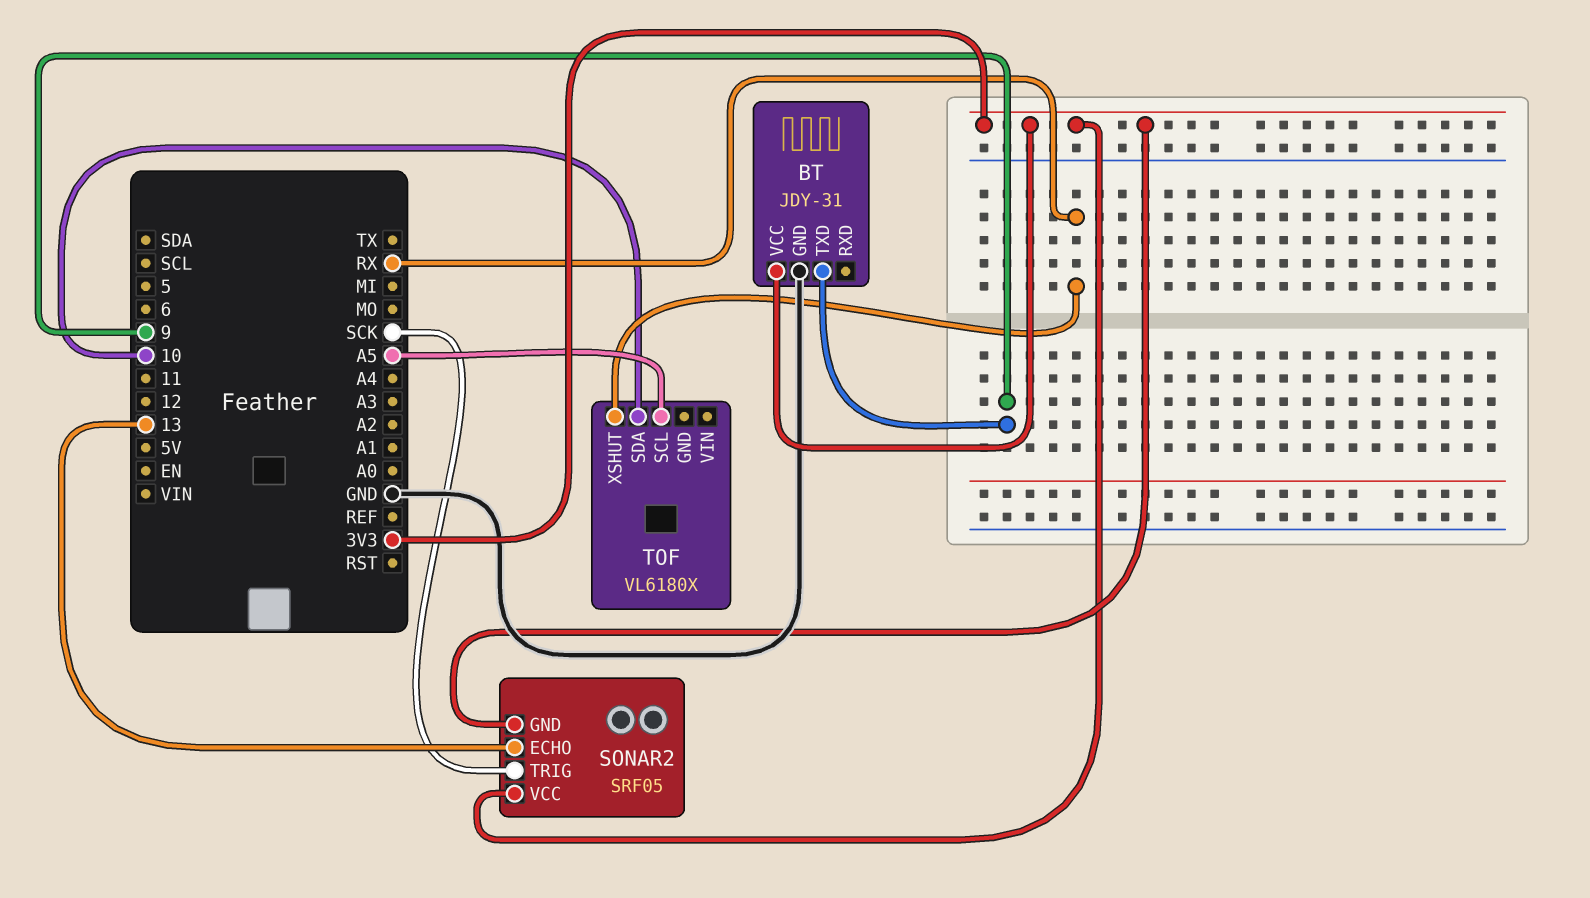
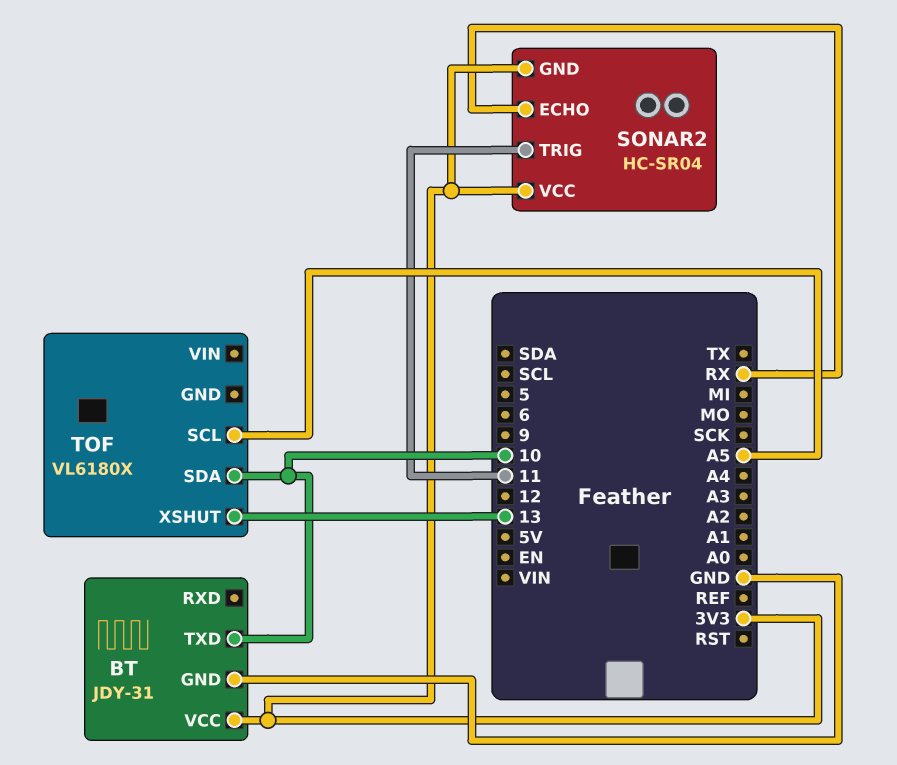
BT pin TXD: 9 -> 10
SONAR2: SRF05 -> HC-SR04
SONAR2 pin ECHO: 13 -> RX
SONAR2 pin TRIG: SCK -> 11
TOF pin XSHUT: RX -> 13

